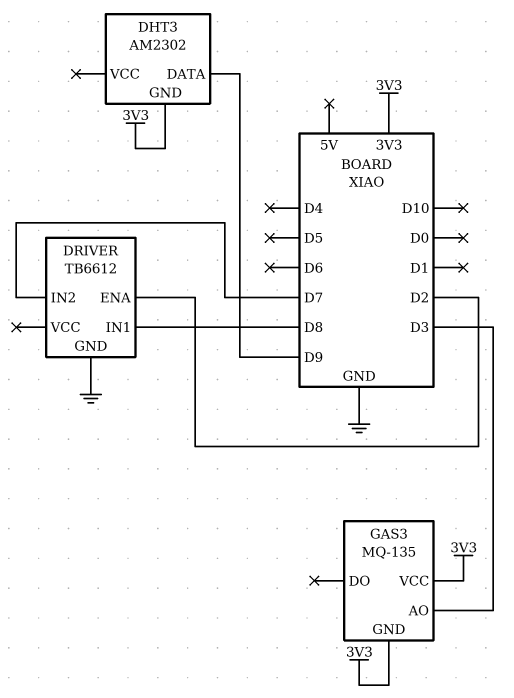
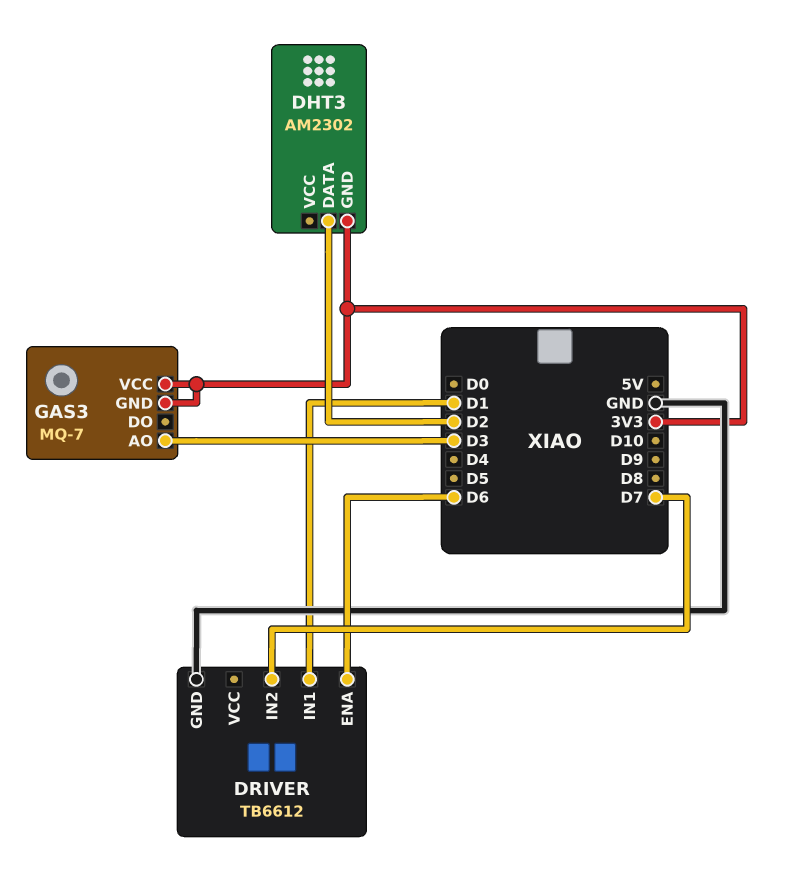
DHT3 pin DATA: D9 -> D2
DRIVER pin ENA: D2 -> D6
DRIVER pin IN1: D8 -> D1
GAS3: MQ-135 -> MQ-7

